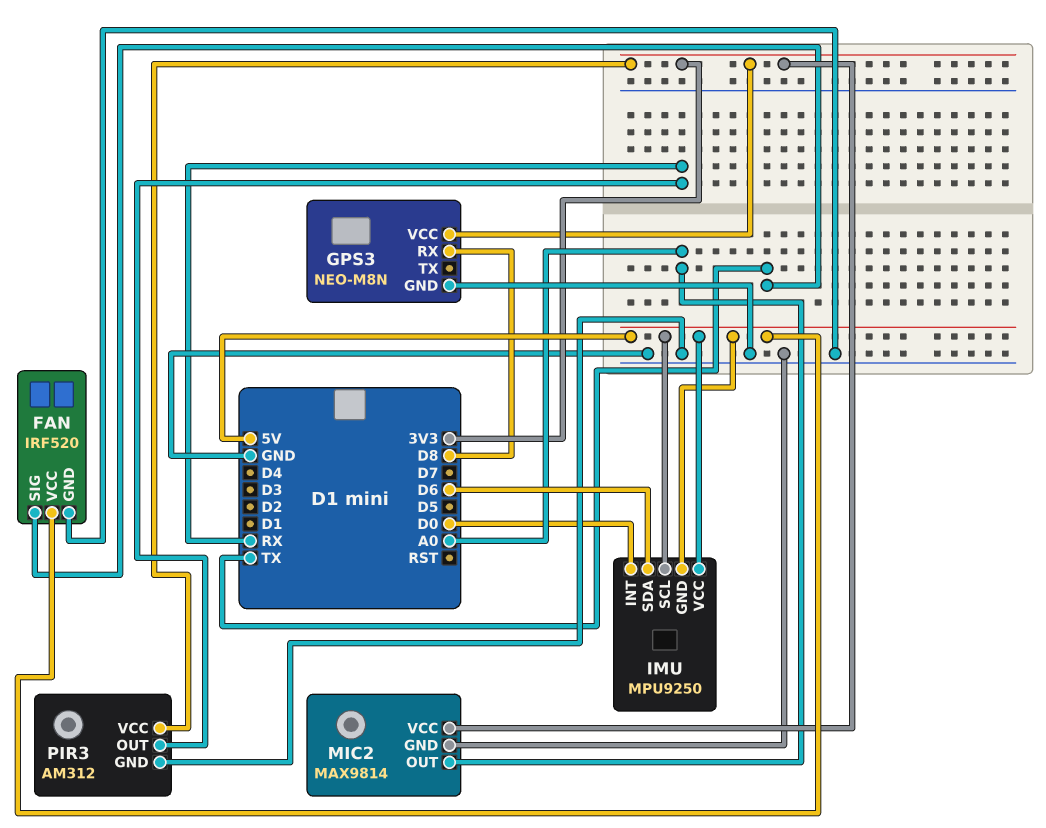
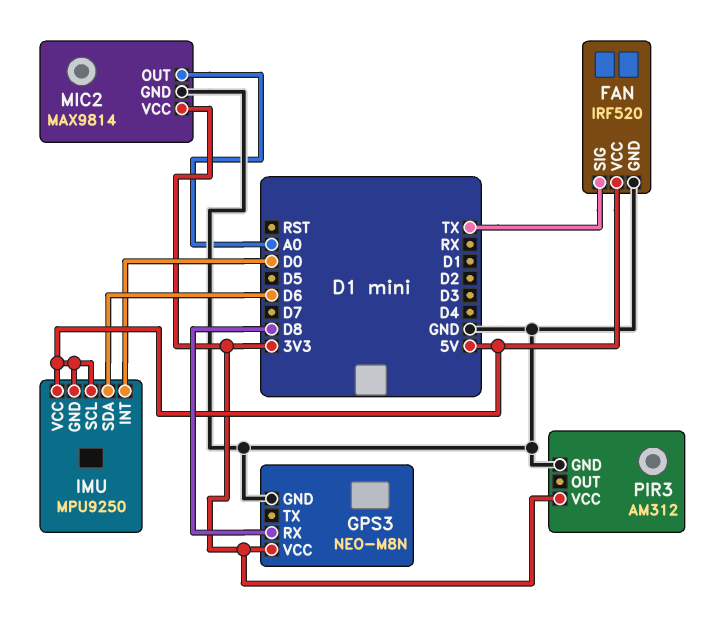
PIR3 pin OUT: RX -> none

